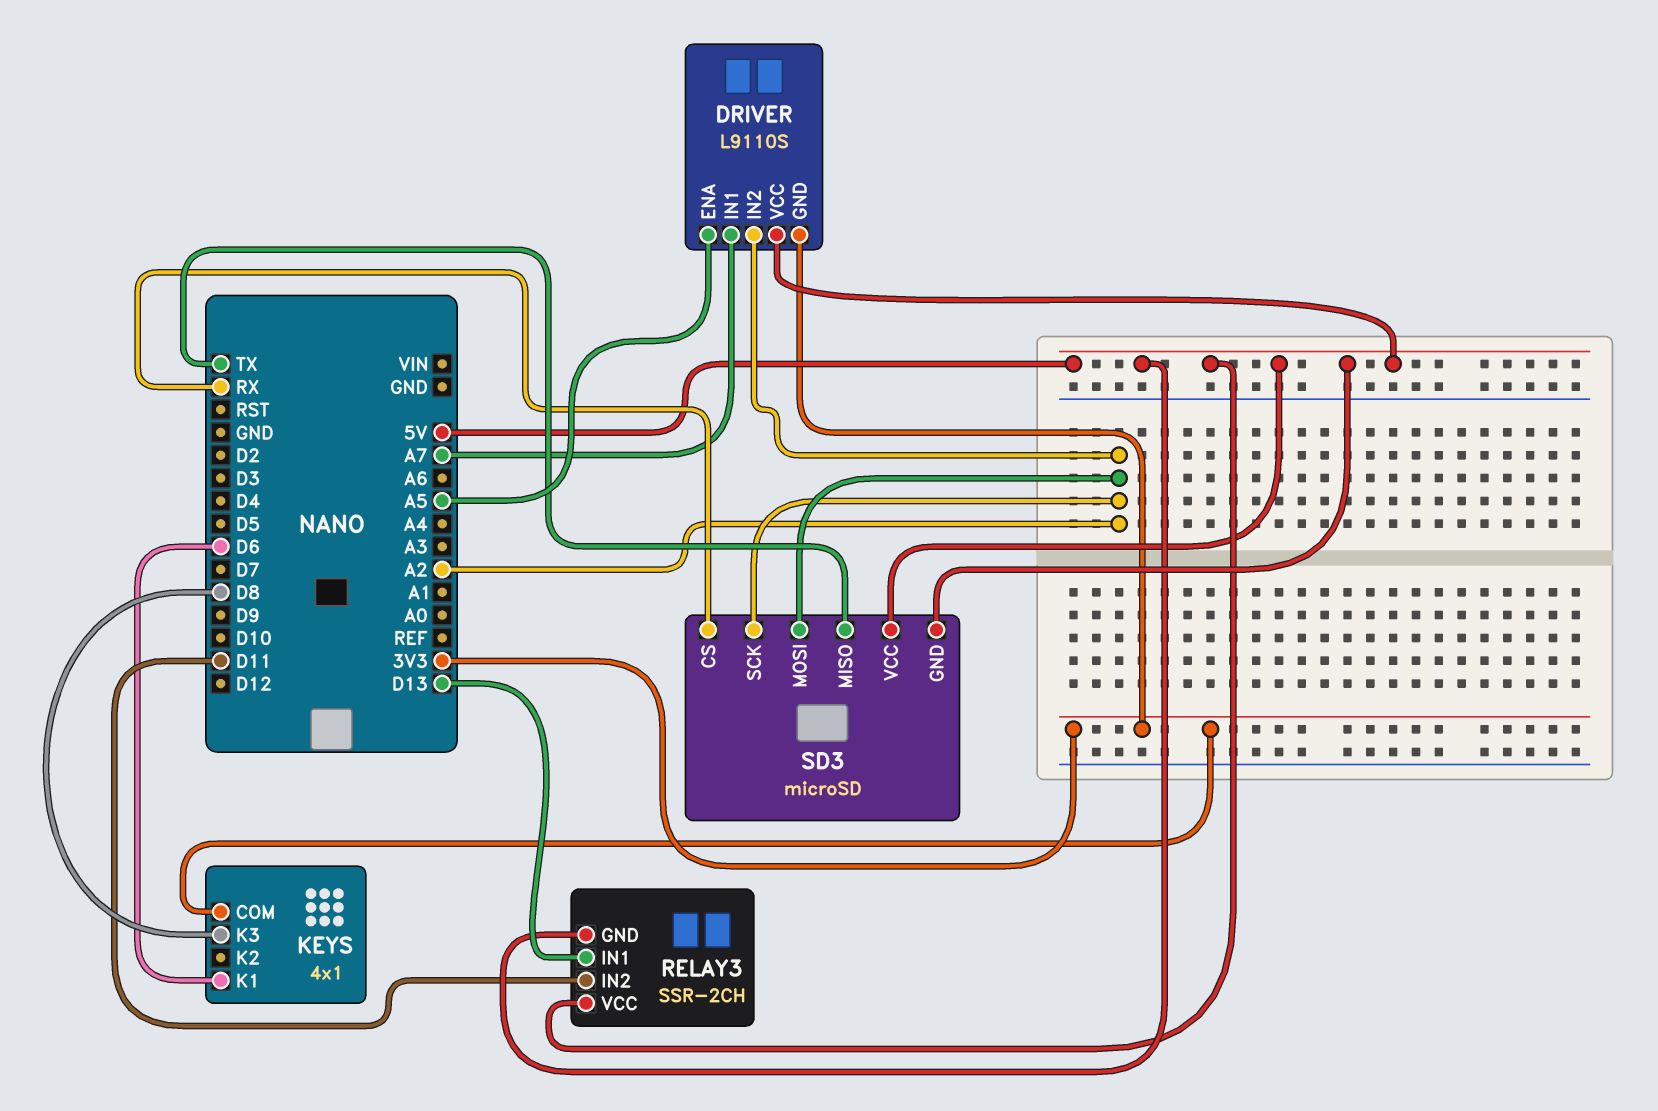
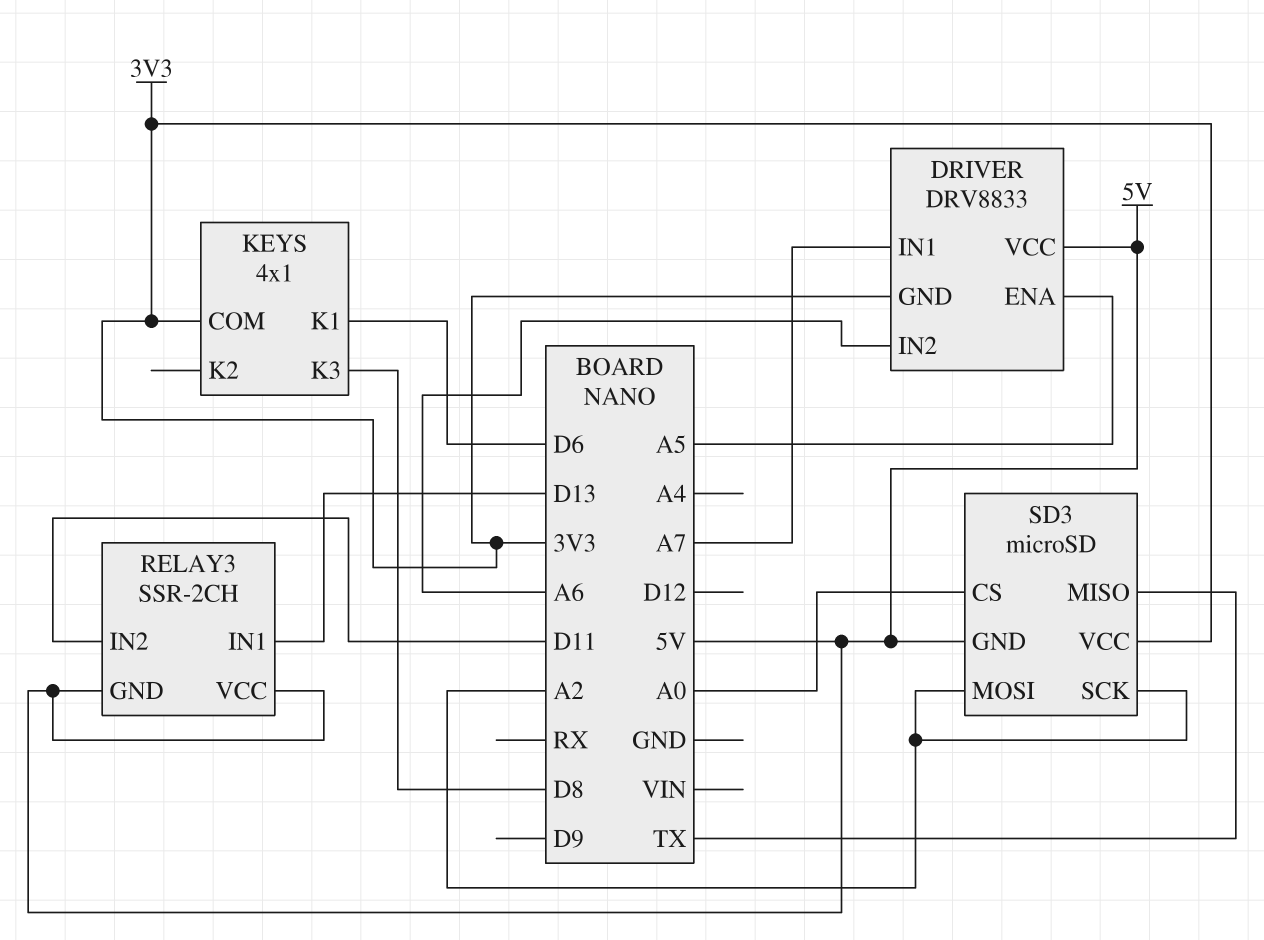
DRIVER: L9110S -> DRV8833
DRIVER pin IN2: A2 -> A6
SD3 pin CS: RX -> A0
SD3 pin VCC: 5V -> 3V3

